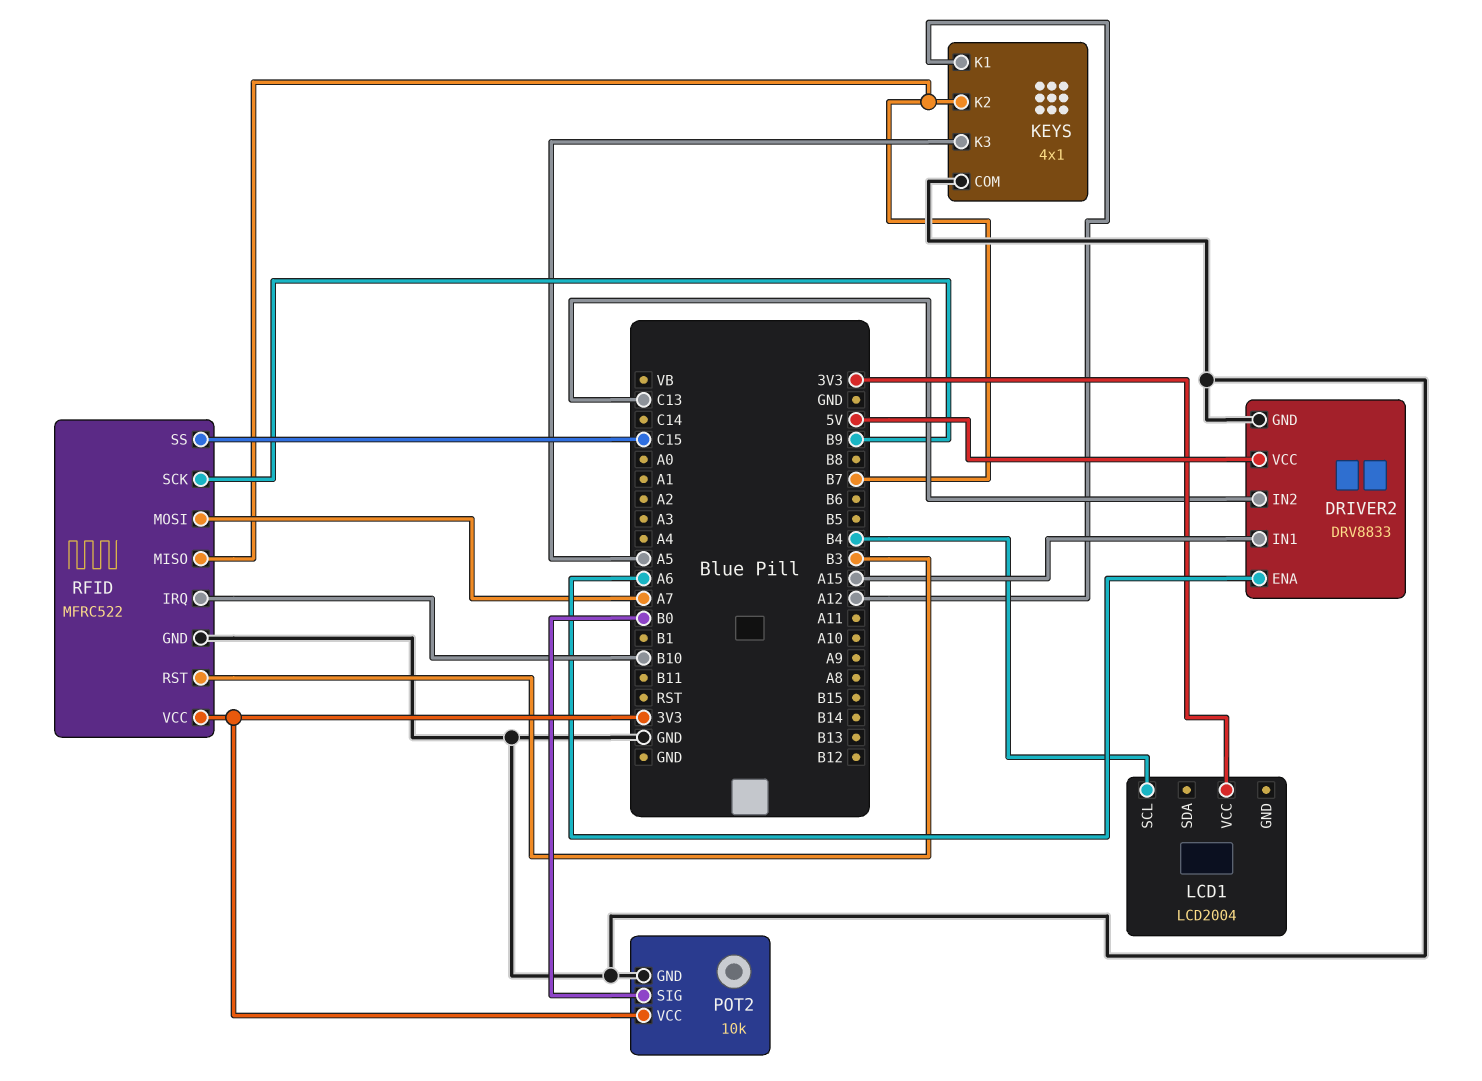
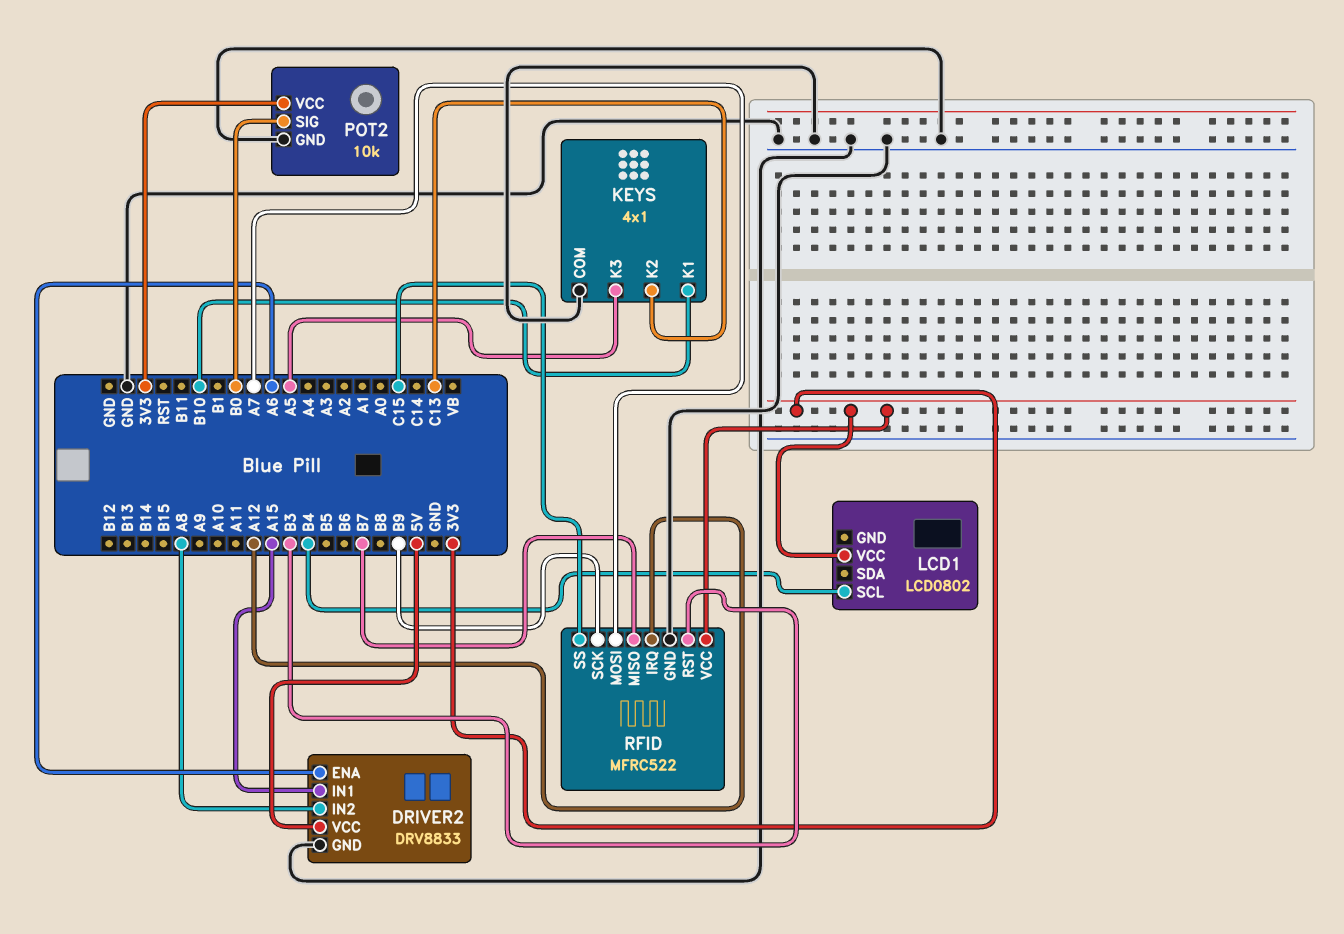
DRIVER2 pin IN2: C13 -> A8
KEYS pin K1: A12 -> B10
KEYS pin K2: B7 -> C13
LCD1: LCD2004 -> LCD0802
RFID pin IRQ: B10 -> A12

